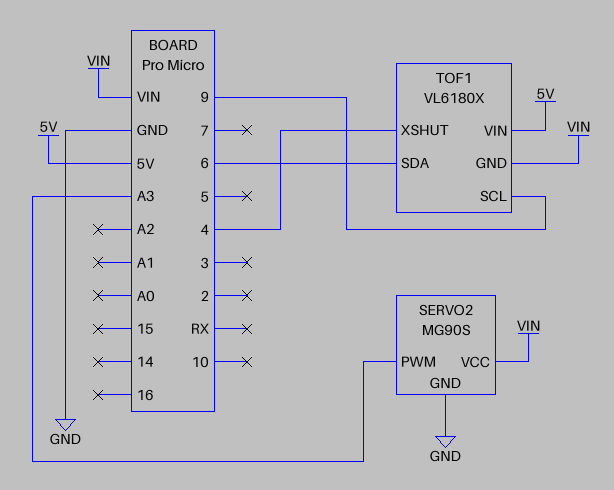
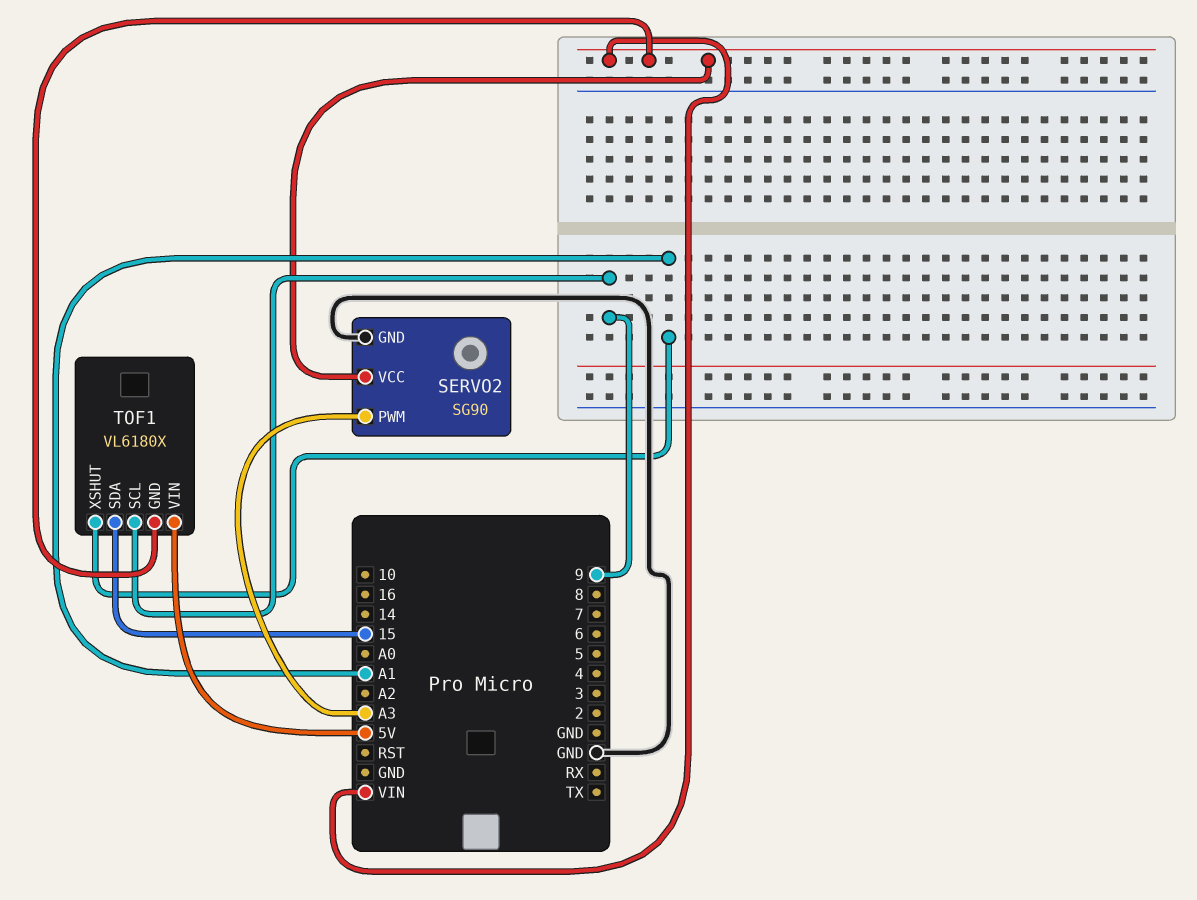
SERVO2: MG90S -> SG90
TOF1 pin SDA: 6 -> 15
TOF1 pin XSHUT: 4 -> A1

